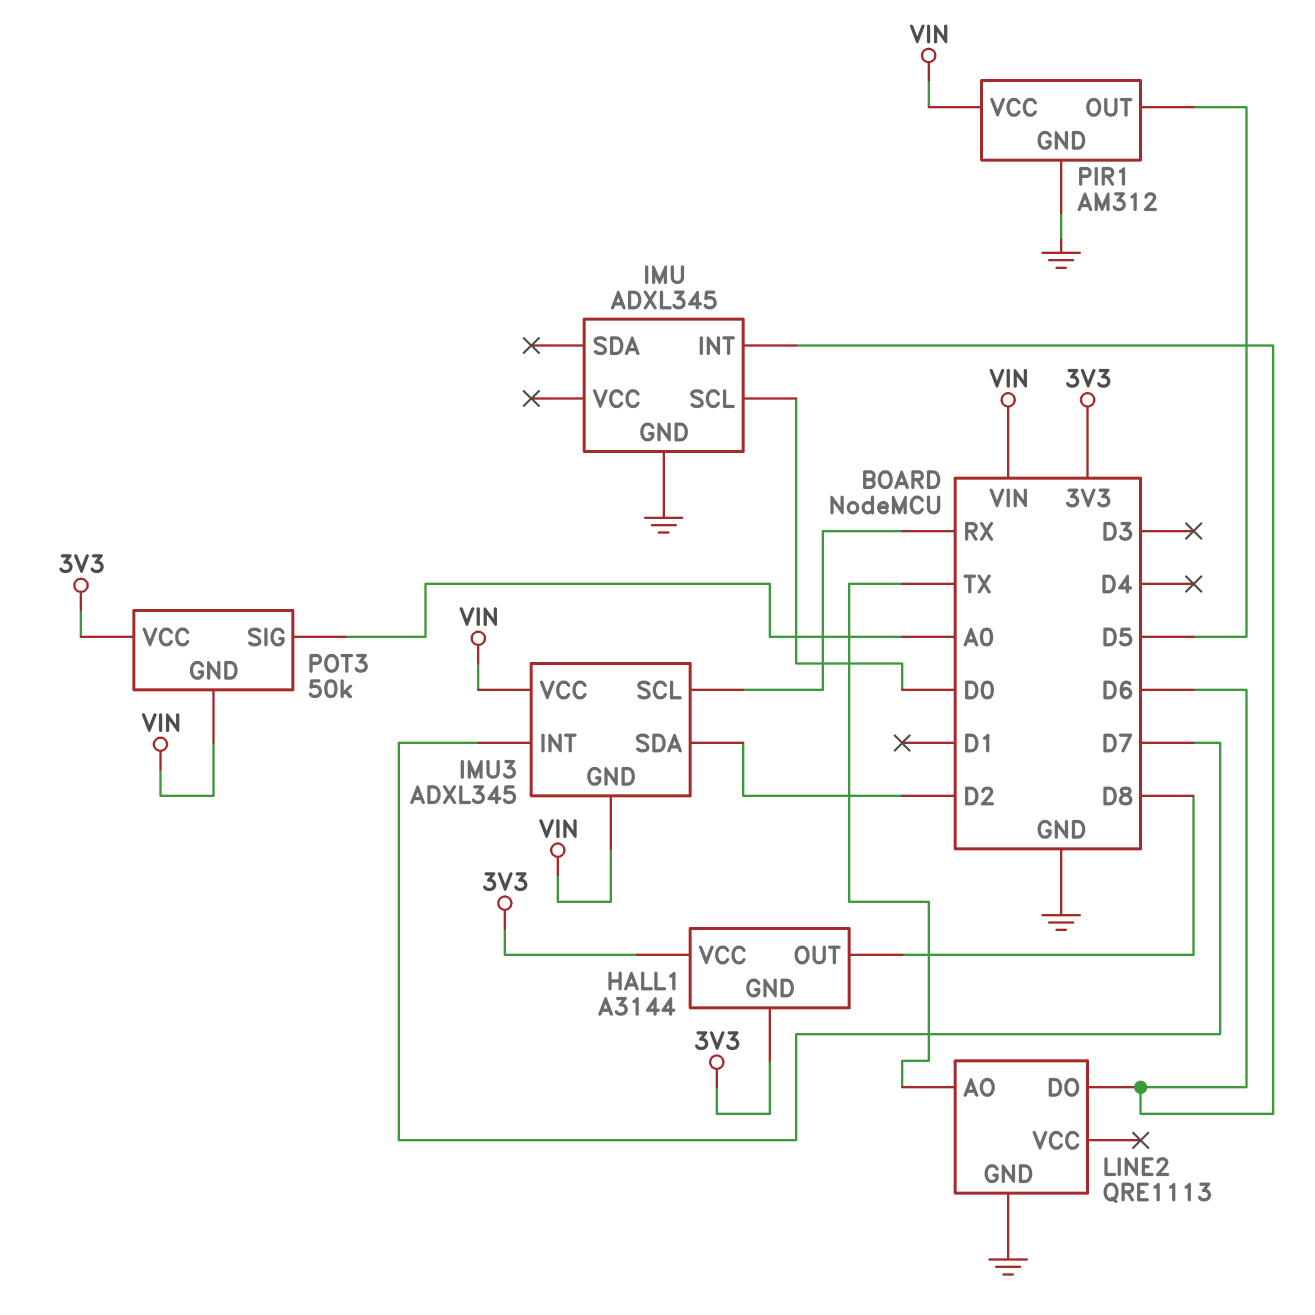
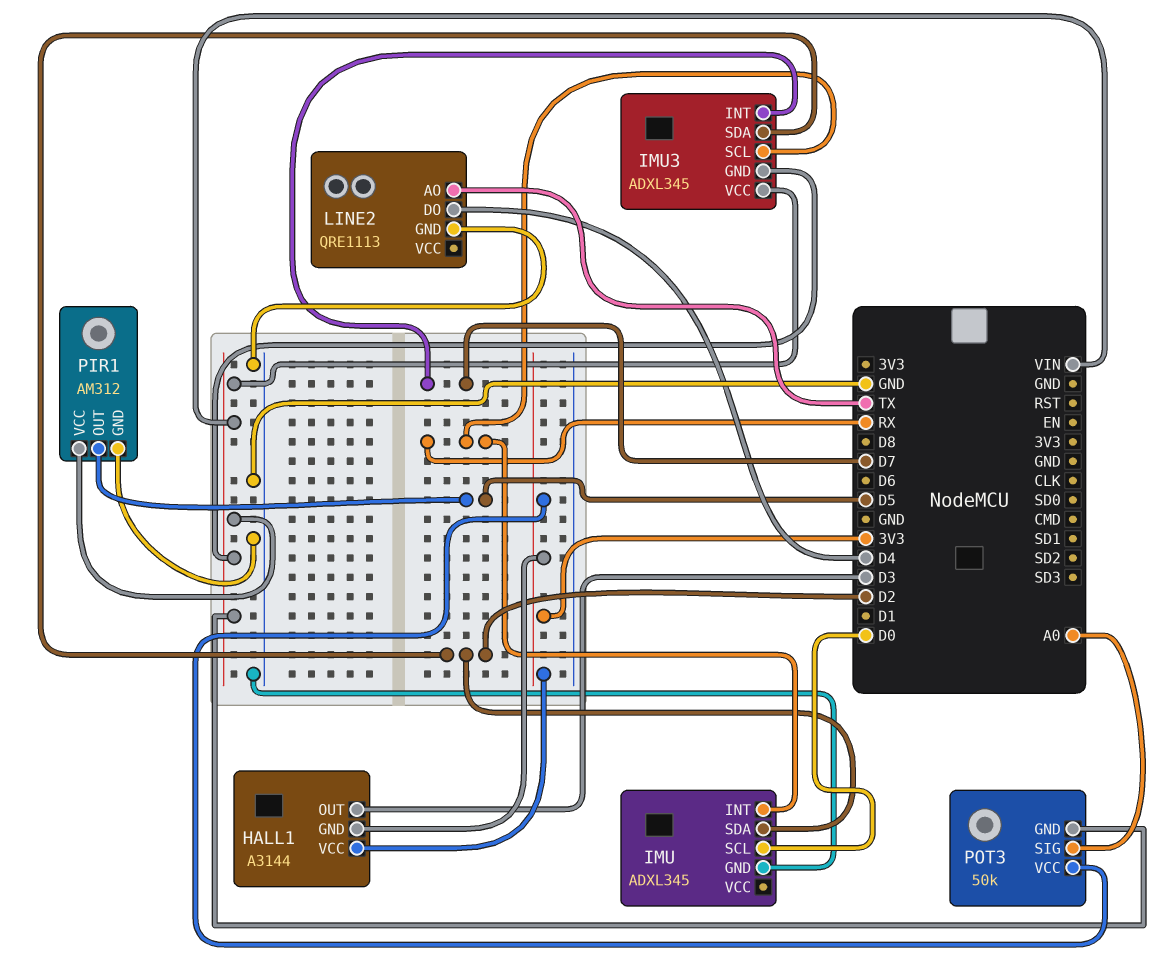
HALL1 pin OUT: D8 -> D3
IMU pin INT: D6 -> RX
IMU pin SDA: none -> D2
LINE2 pin DO: D6 -> D4

